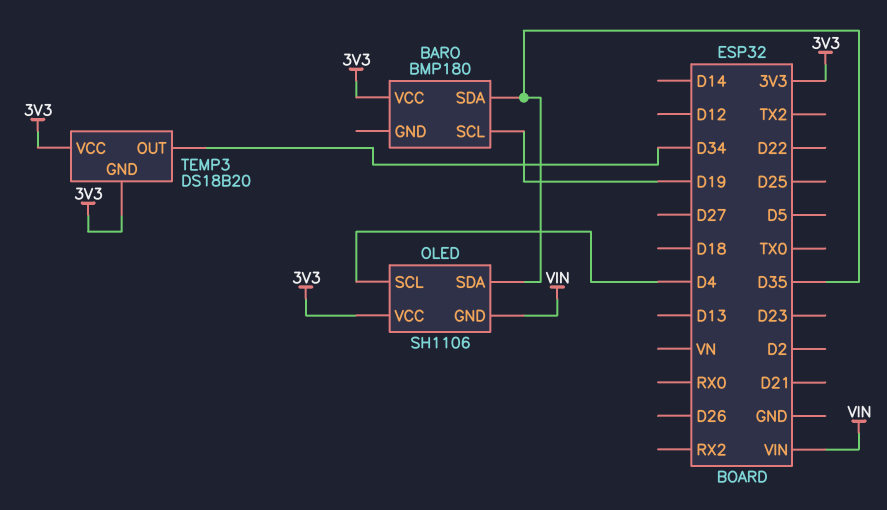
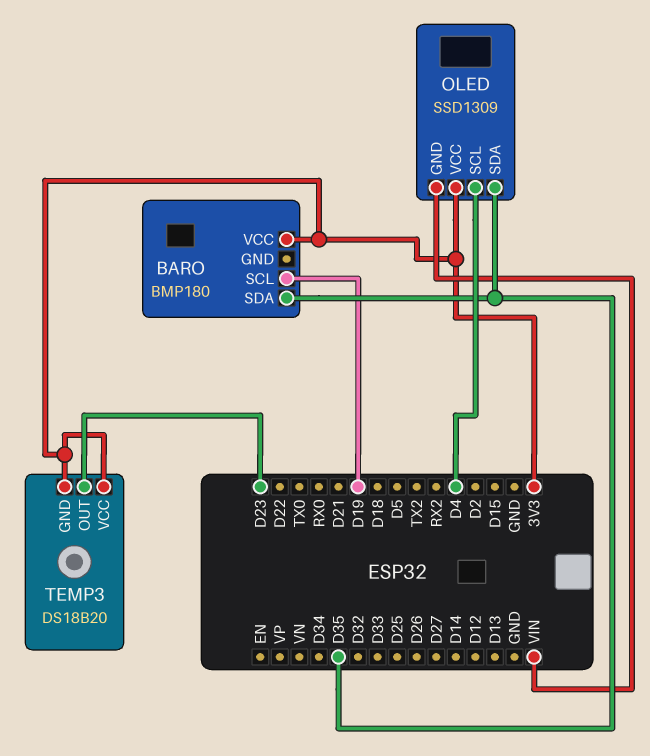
OLED: SH1106 -> SSD1309
TEMP3 pin OUT: D34 -> D23

